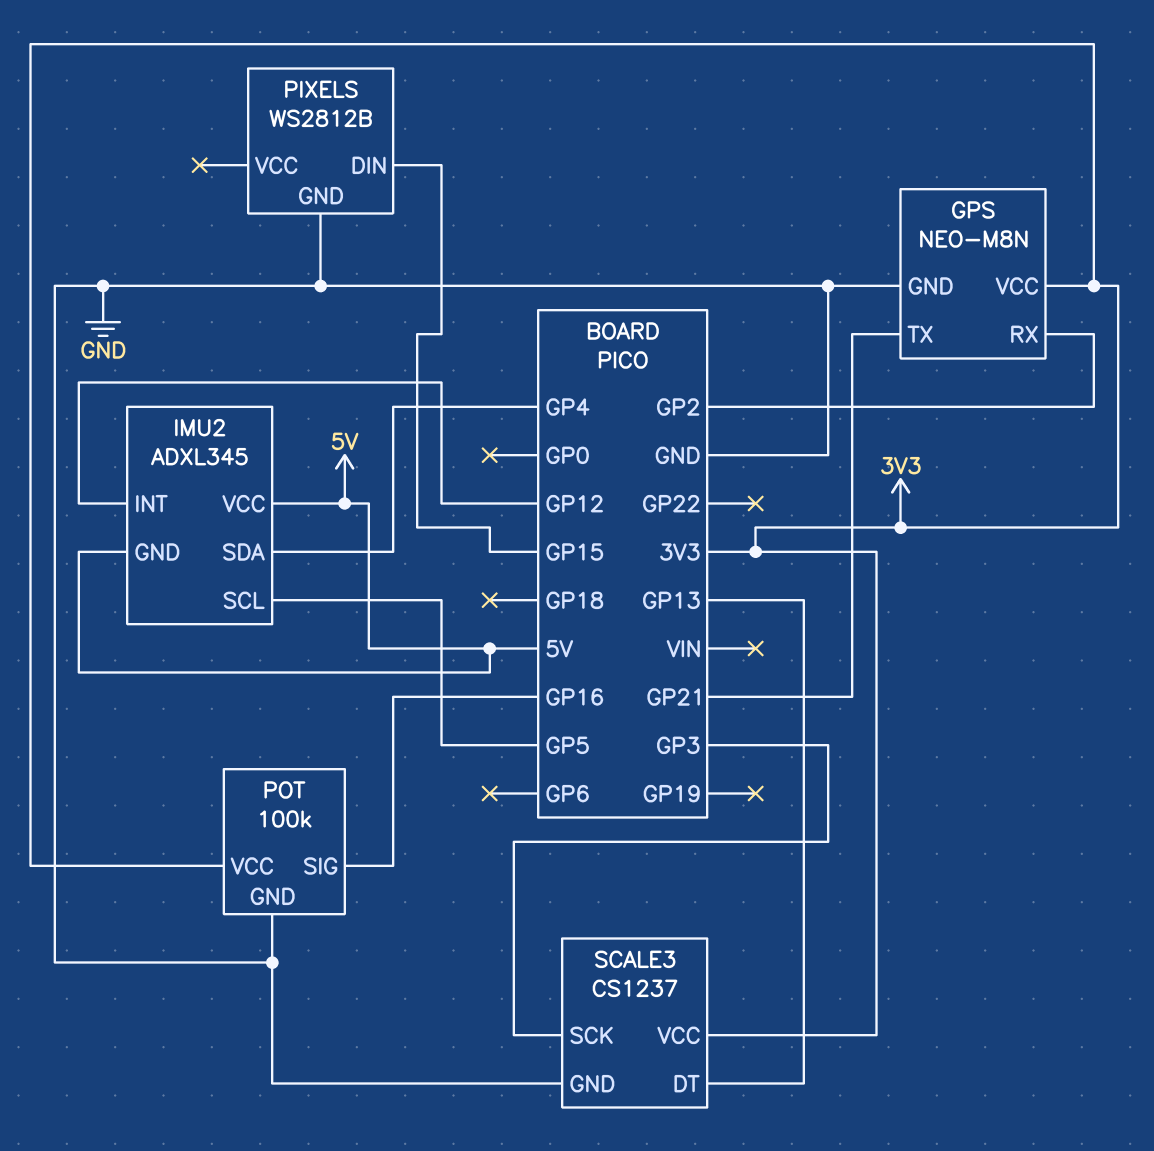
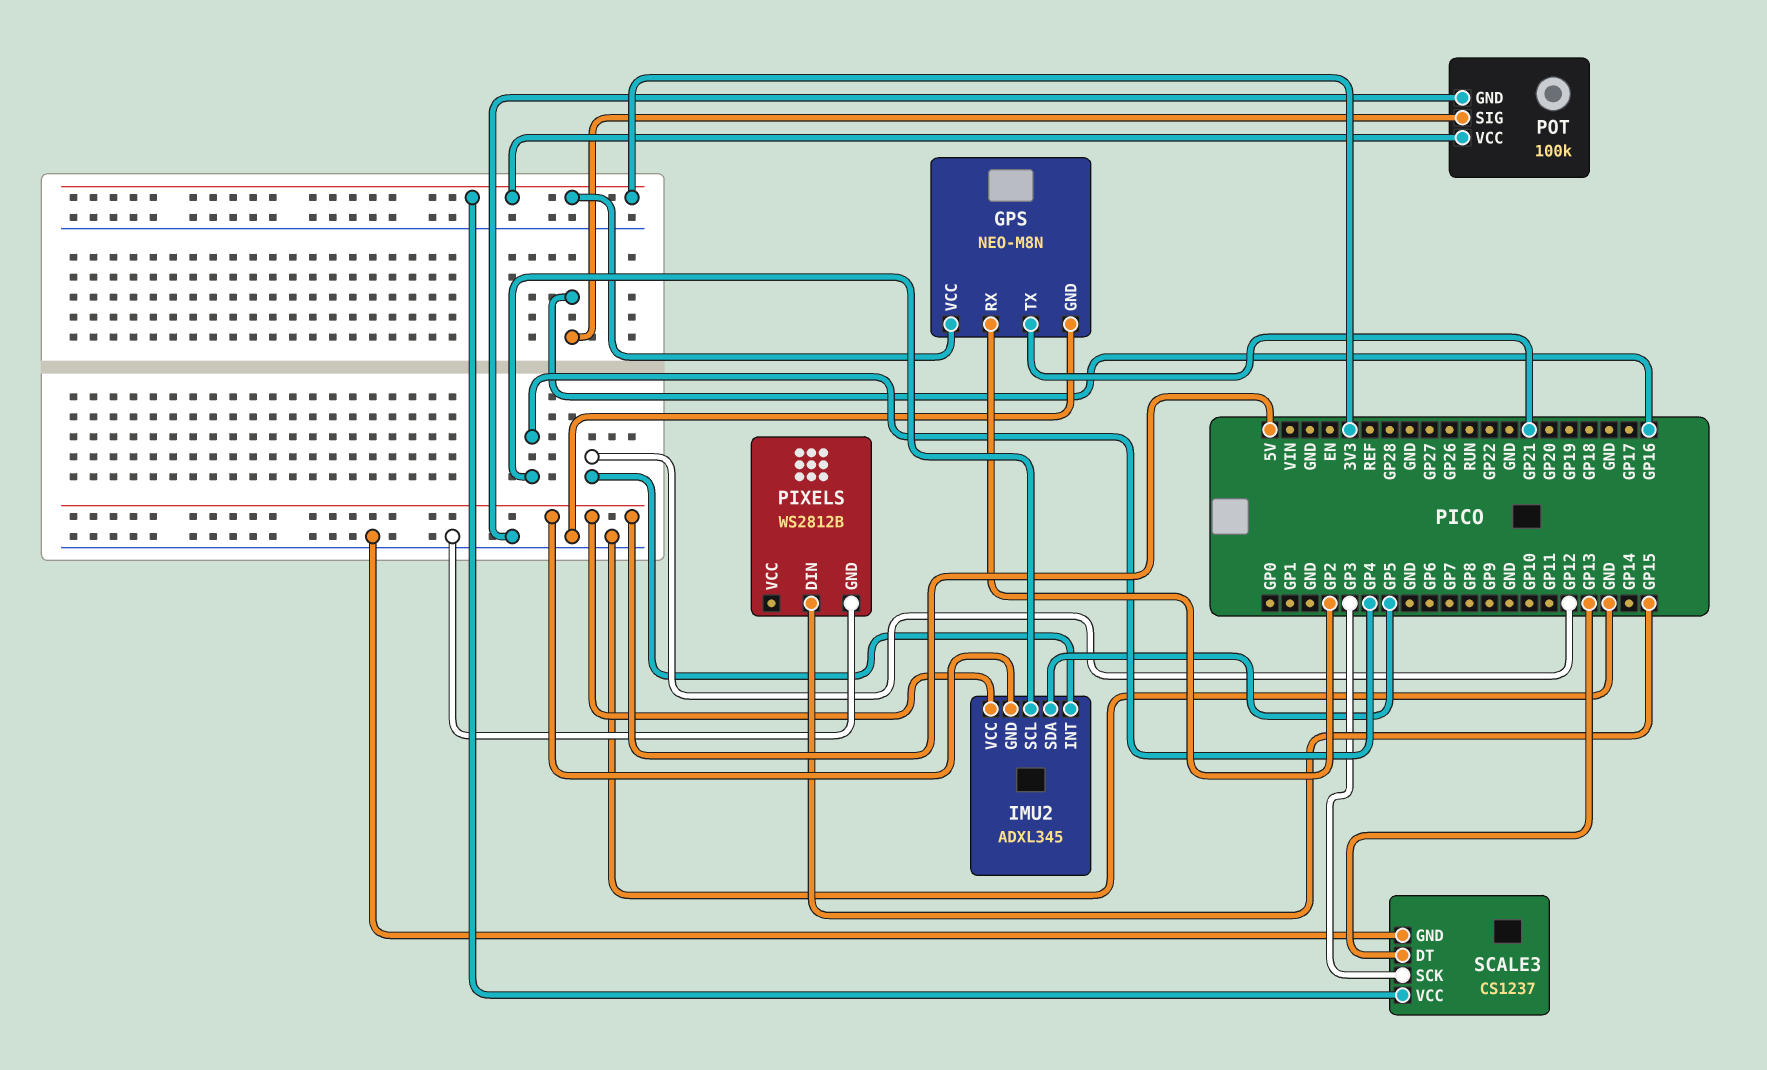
IMU2 pin SCL: GP5 -> GP4
IMU2 pin SDA: GP4 -> GP5

